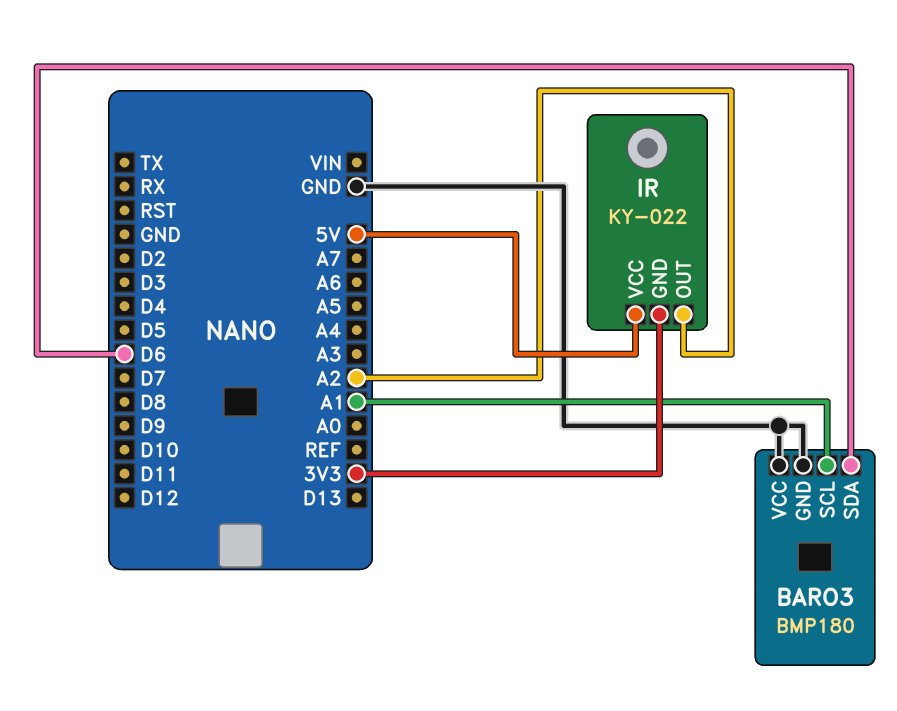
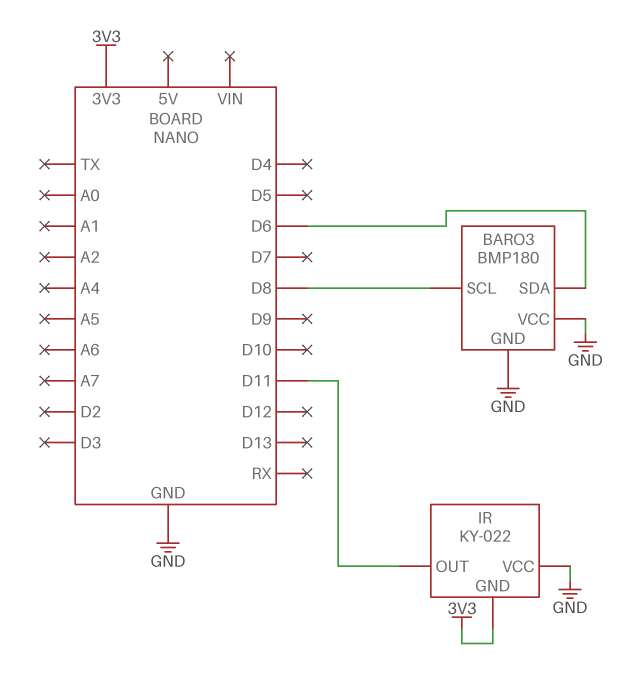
BARO3 pin SCL: A1 -> D8
IR pin OUT: A2 -> D11
IR pin VCC: 5V -> GND

